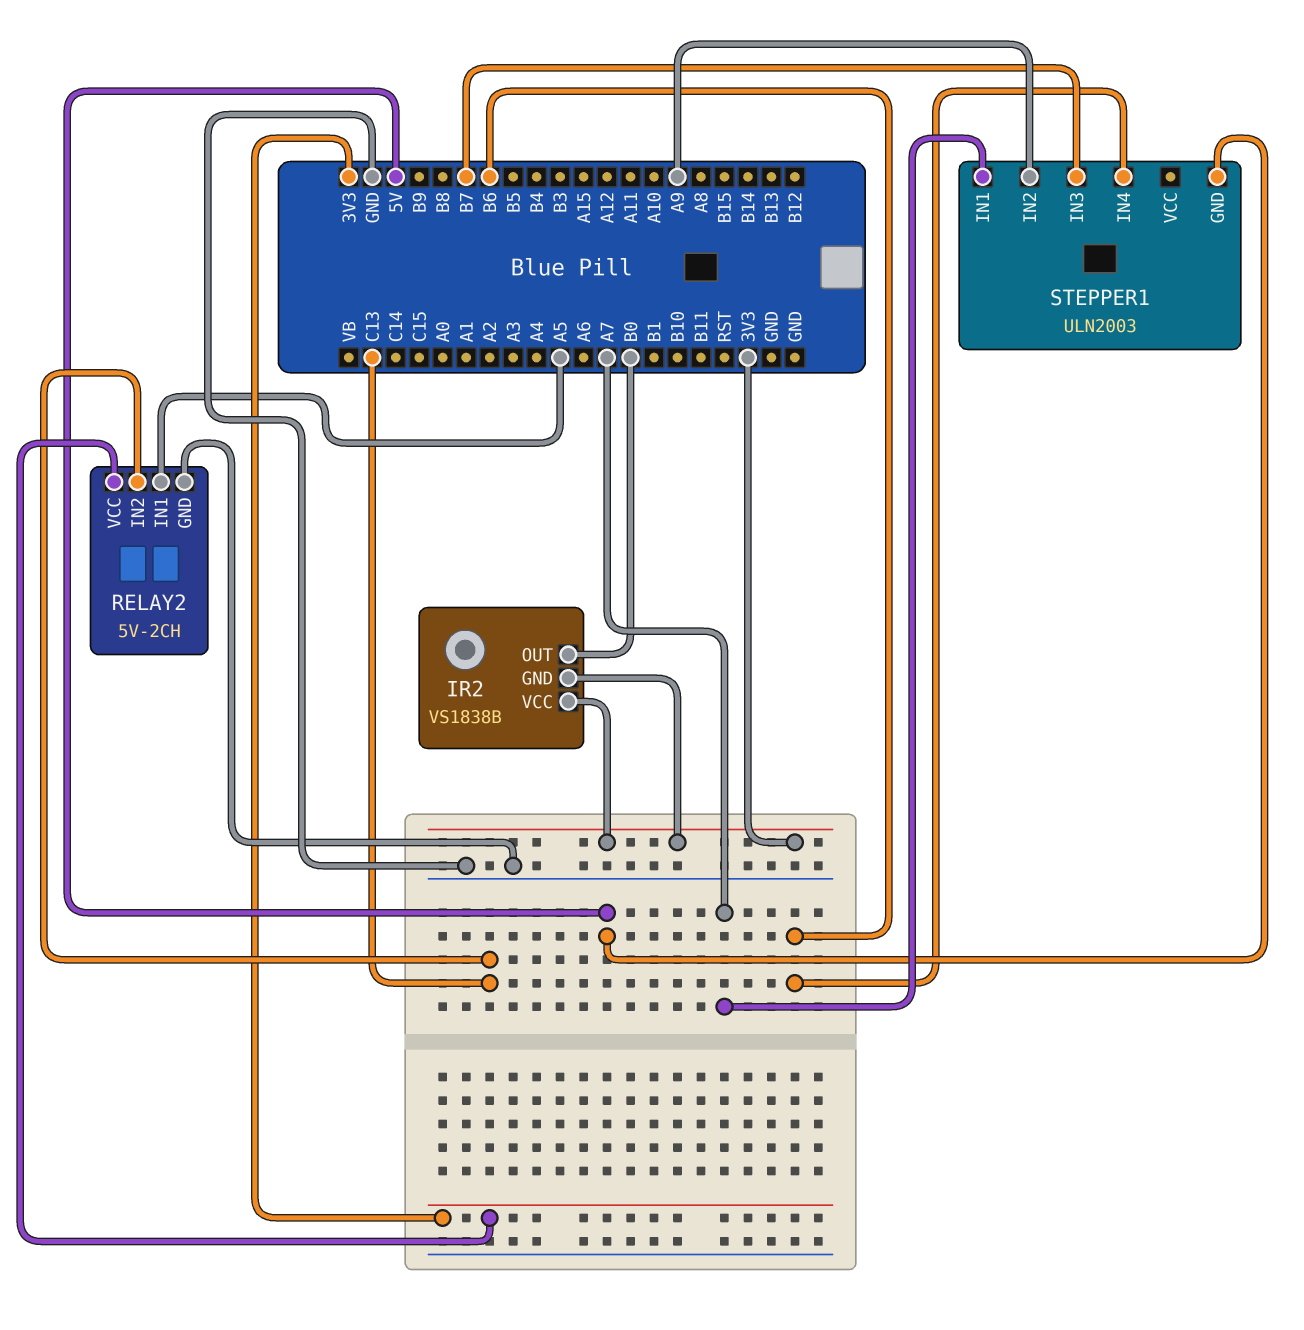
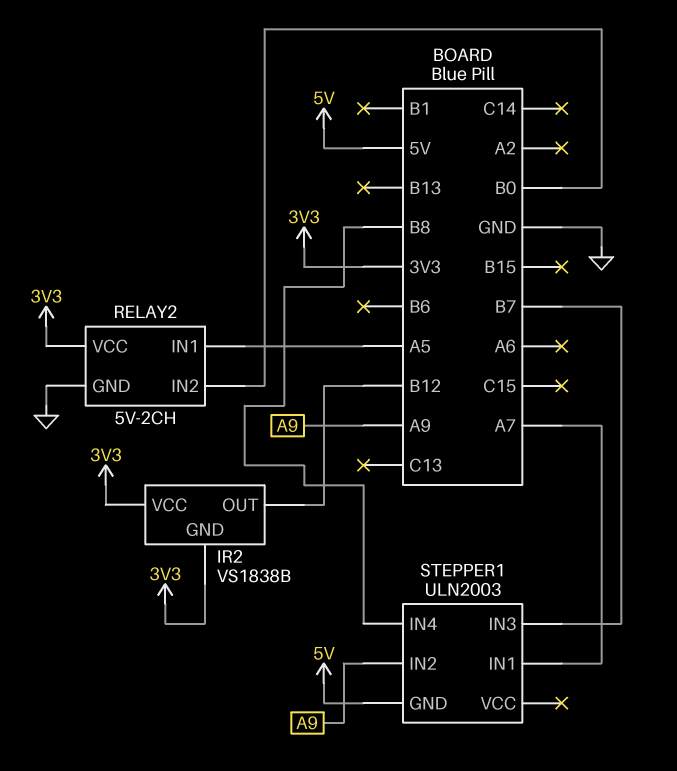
IR2 pin OUT: B0 -> B12
RELAY2 pin IN2: C13 -> B0
STEPPER1 pin IN4: B6 -> B8

